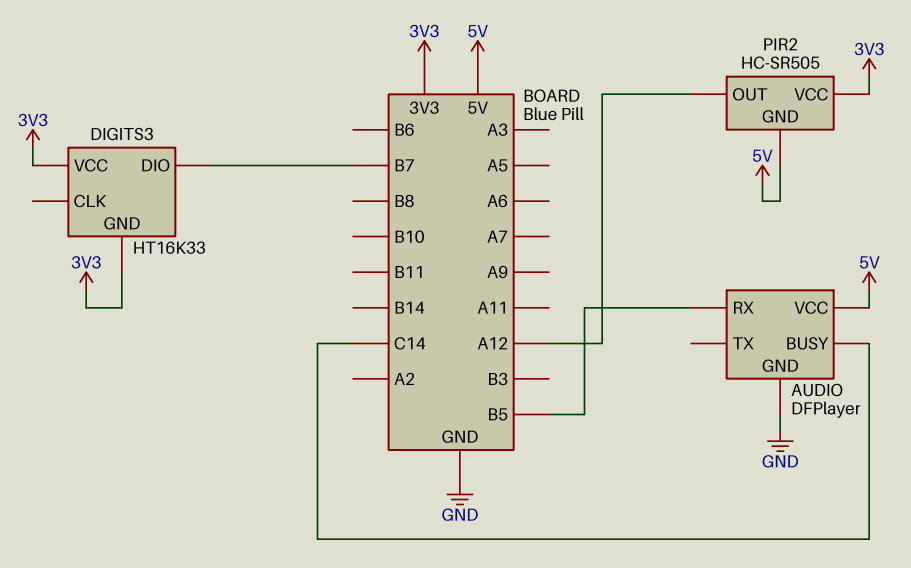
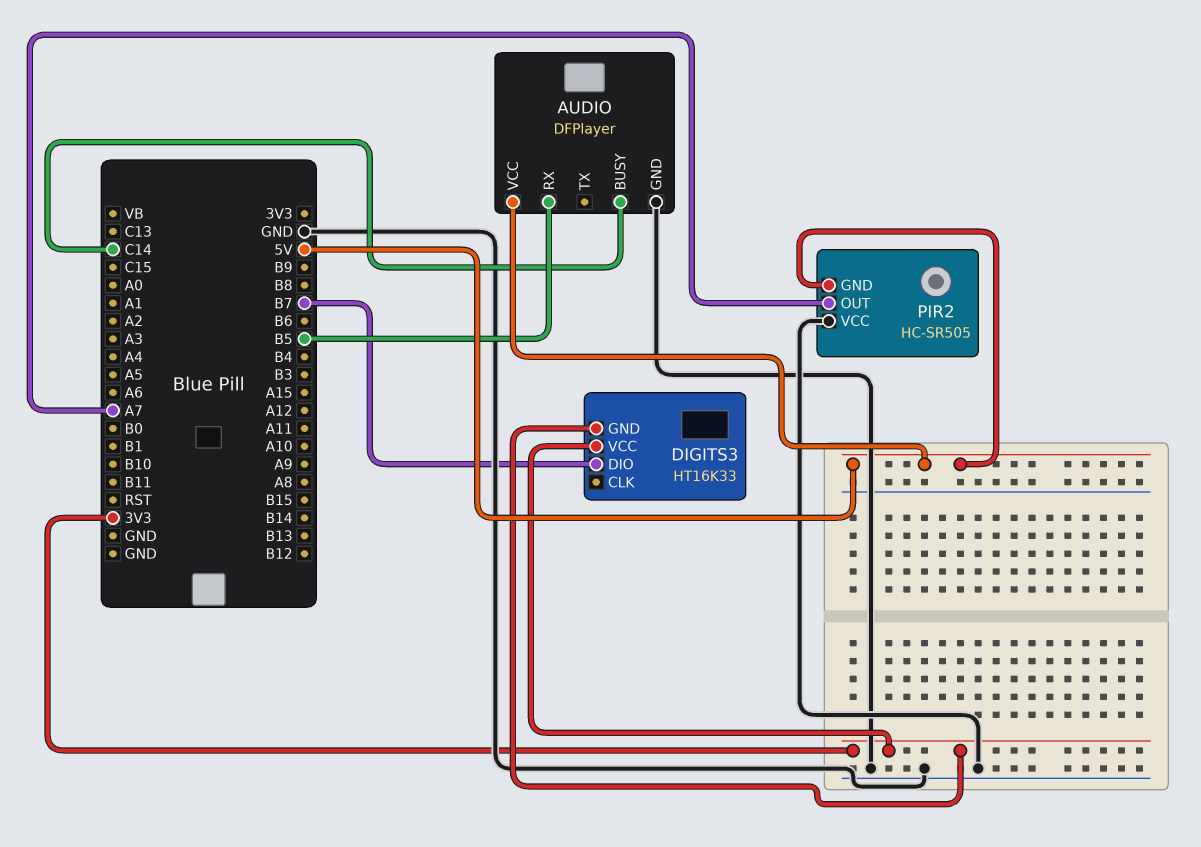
PIR2 pin OUT: A12 -> A7
PIR2 pin VCC: 3V3 -> GND

